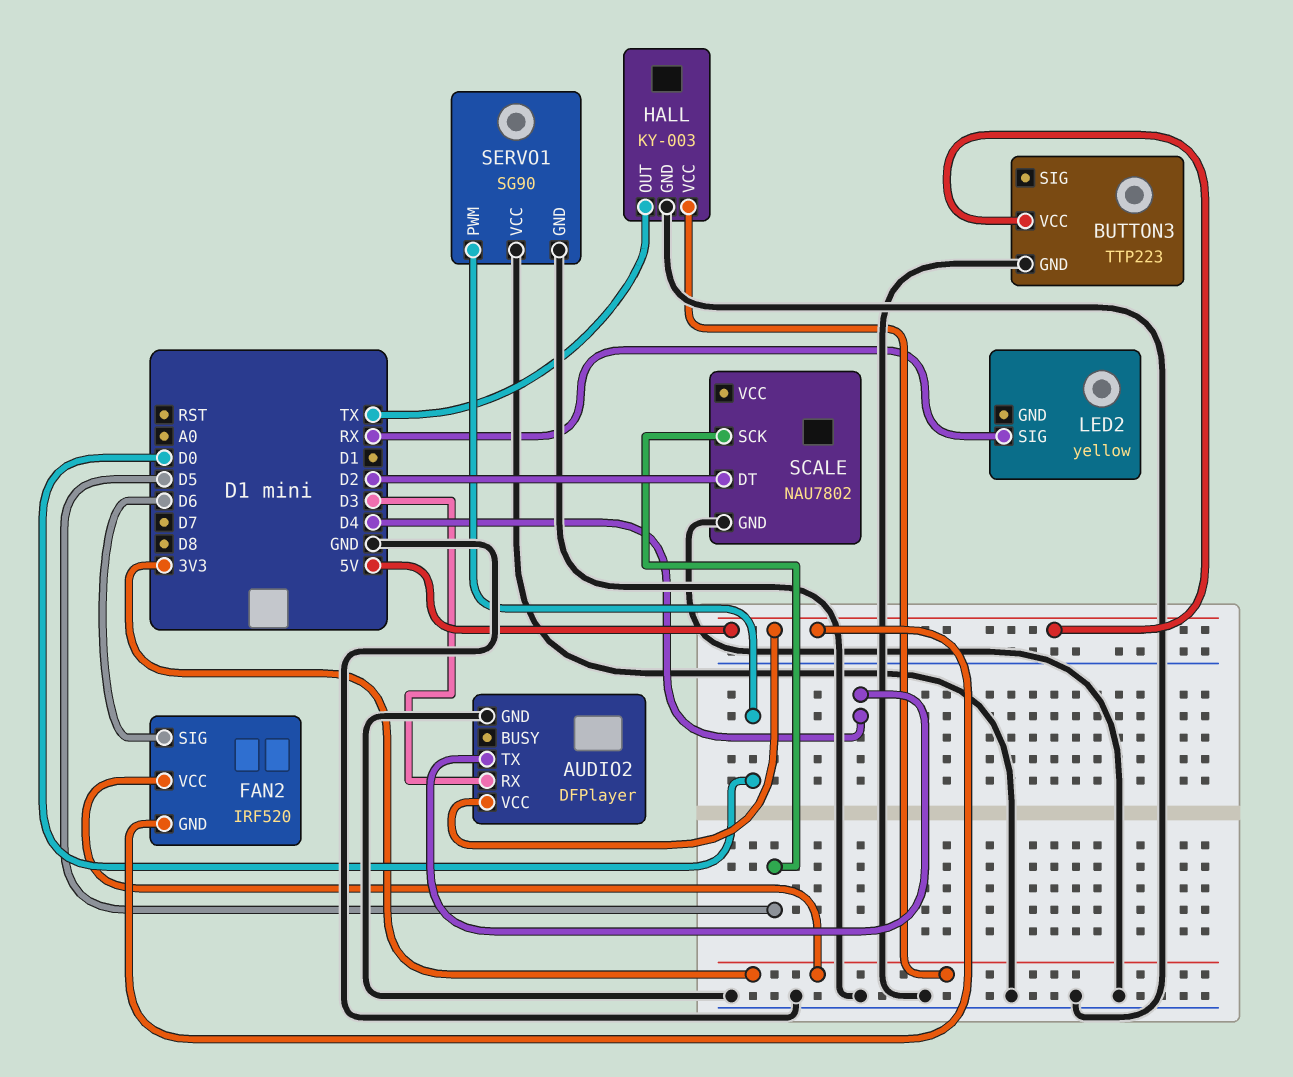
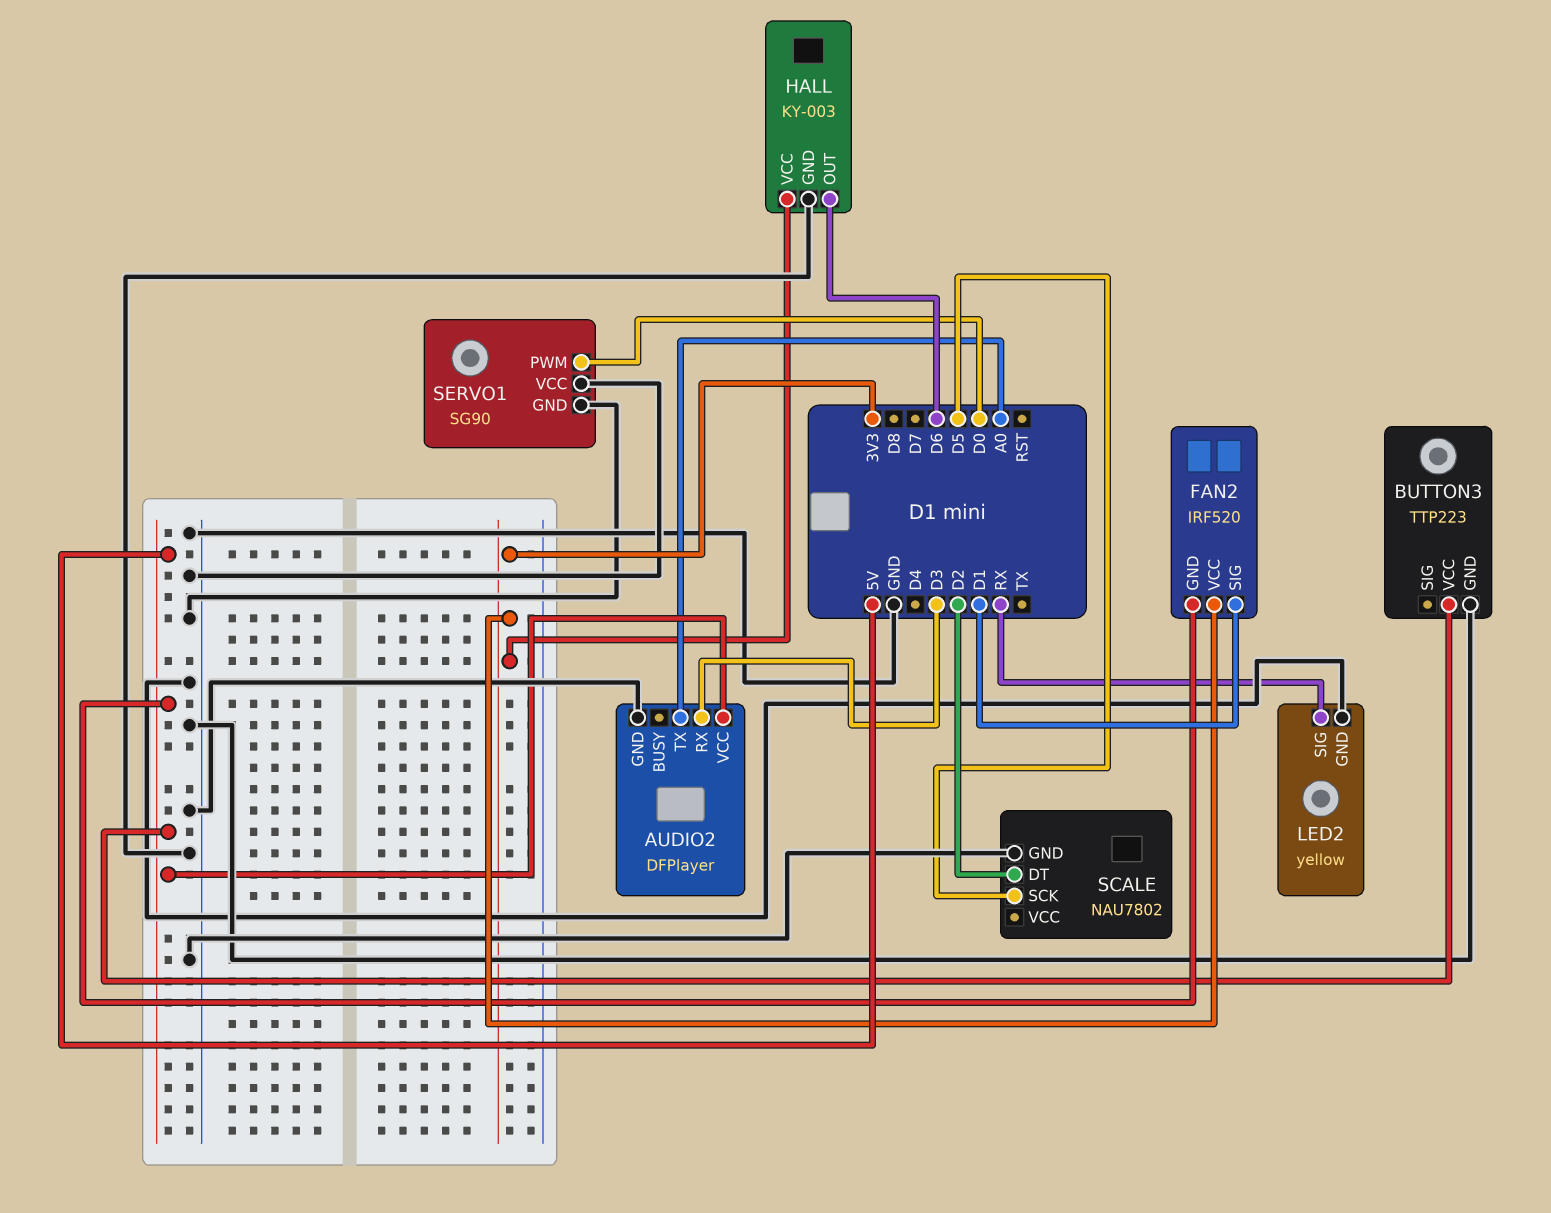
AUDIO2 pin TX: D4 -> A0
FAN2 pin SIG: D6 -> D1
HALL pin OUT: TX -> D6
LED2 pin GND: none -> GND

